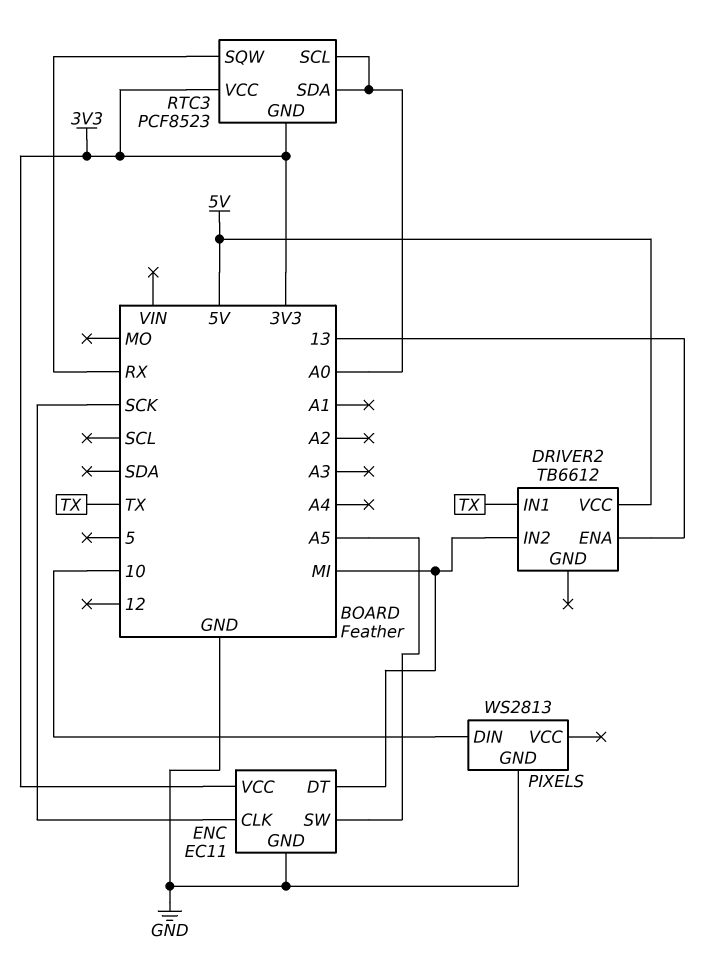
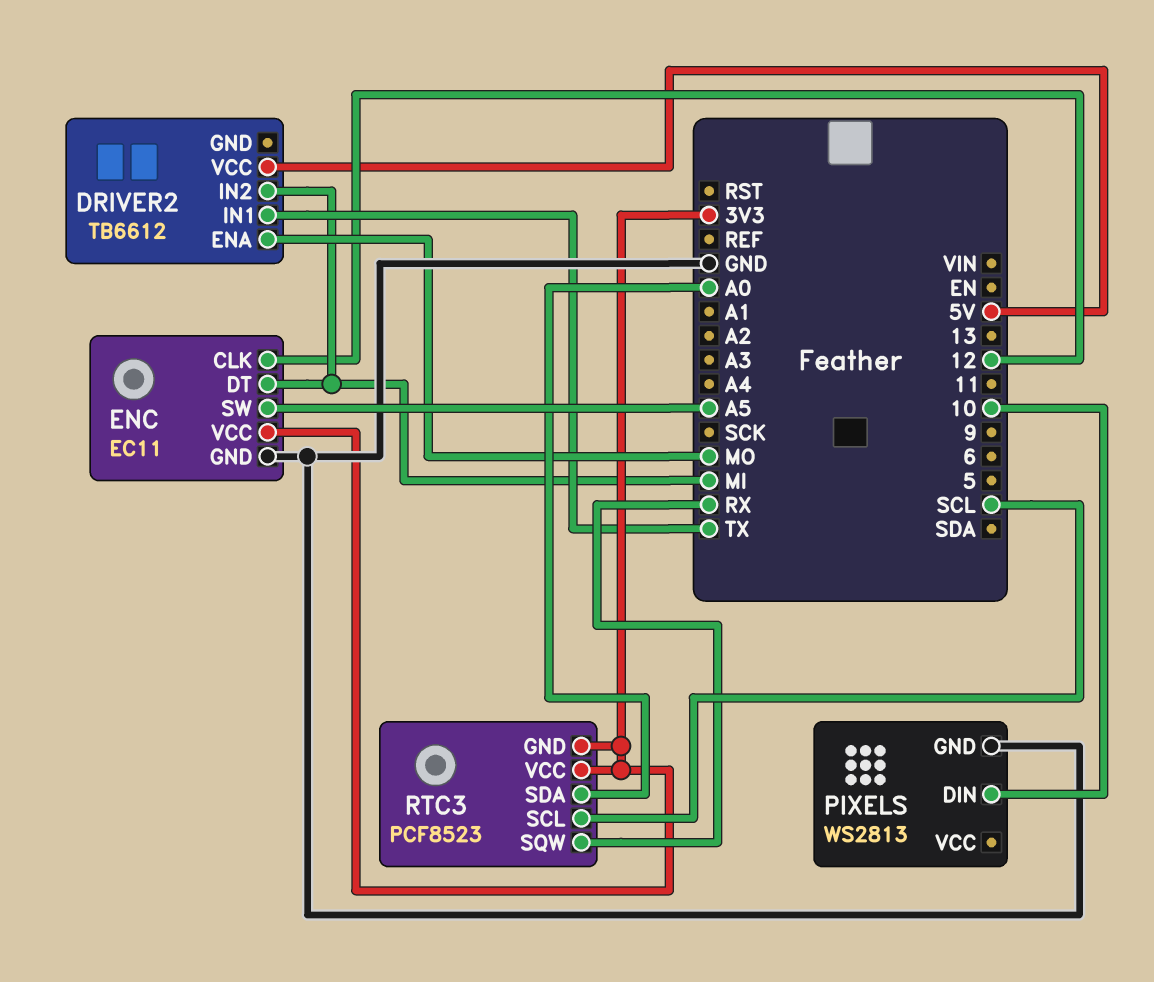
DRIVER2 pin ENA: 13 -> MO
ENC pin CLK: SCK -> 12
RTC3 pin SCL: A0 -> SCL

